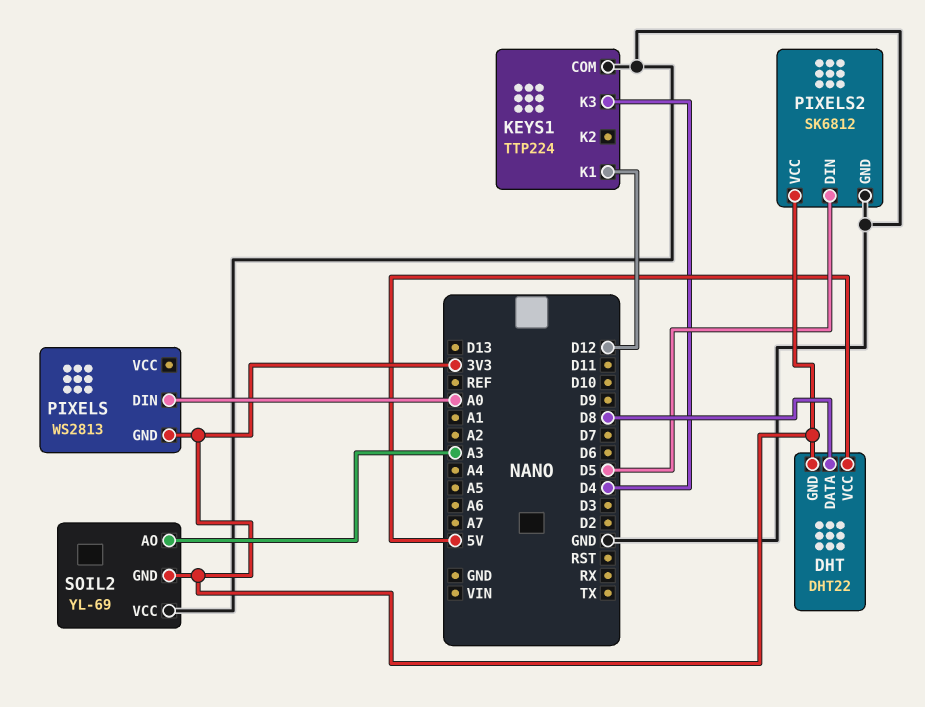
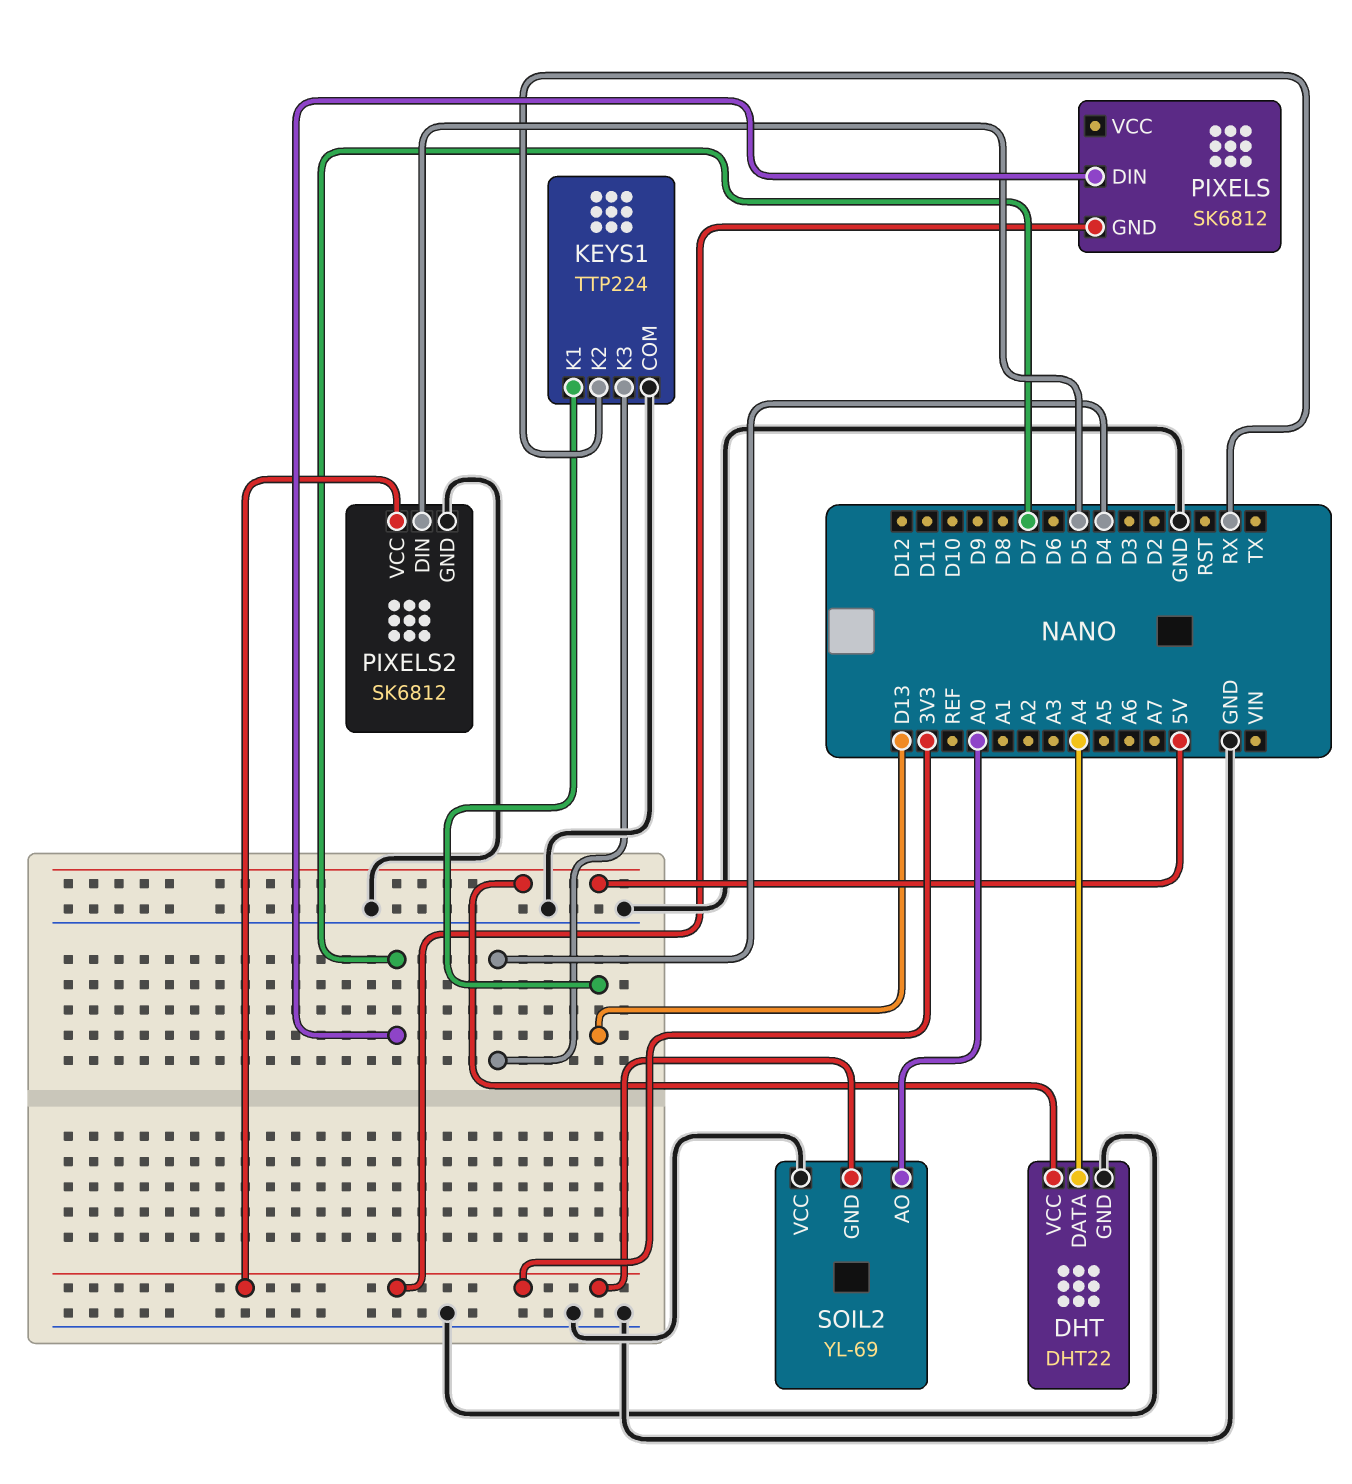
DHT pin DATA: D8 -> A4
DHT pin GND: 3V3 -> GND
KEYS1 pin K1: D12 -> D13
KEYS1 pin K2: none -> RX
PIXELS: WS2813 -> SK6812
PIXELS pin DIN: A0 -> D7
SOIL2 pin AO: A3 -> A0

